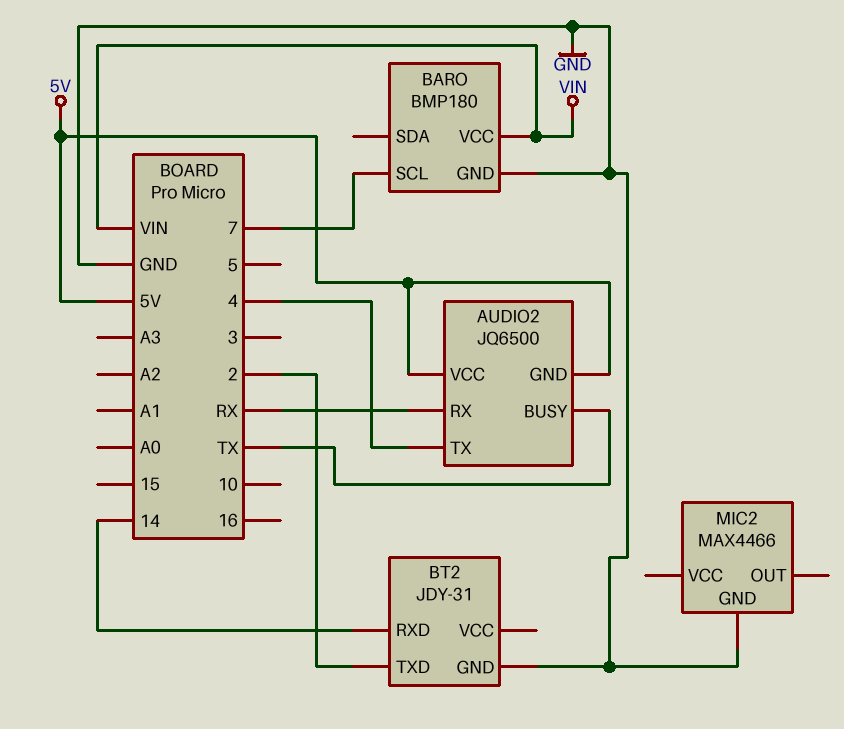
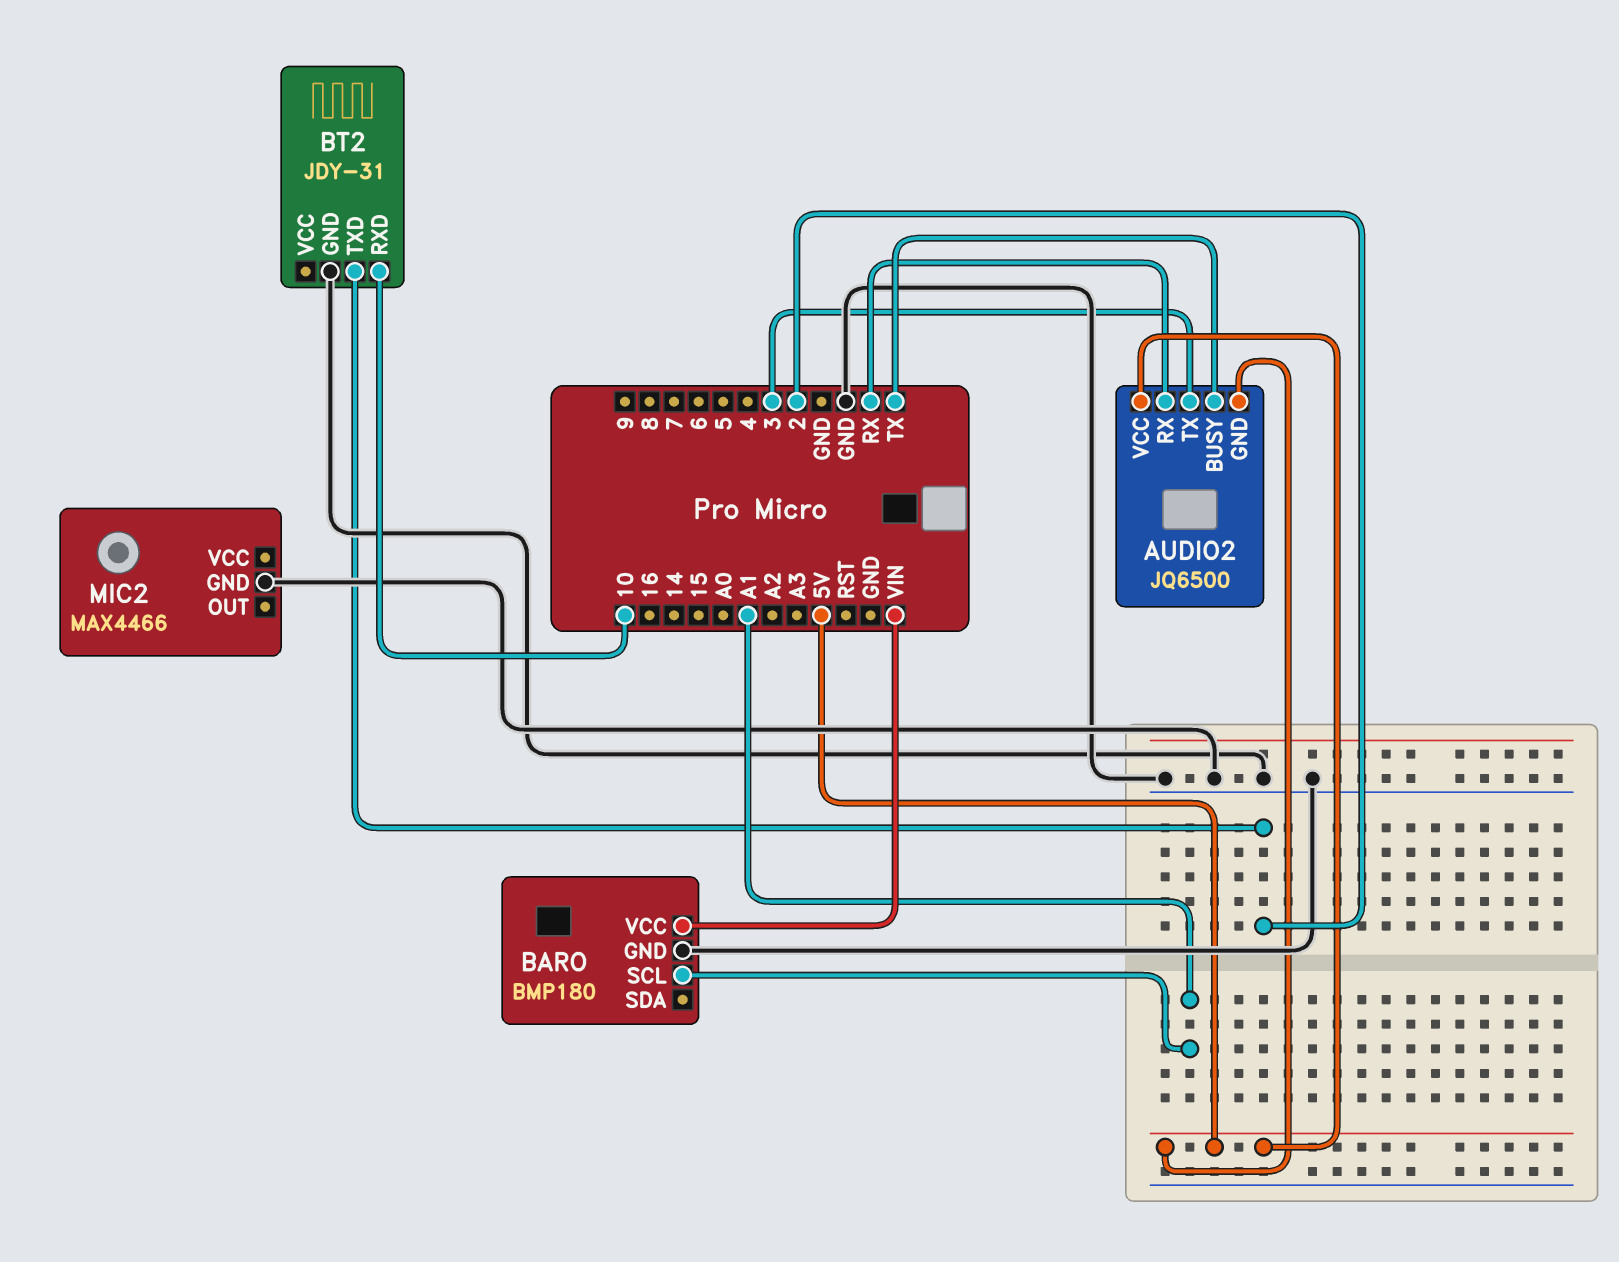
AUDIO2 pin TX: 4 -> 3
BARO pin SCL: 7 -> A1
BT2 pin RXD: 14 -> 10

